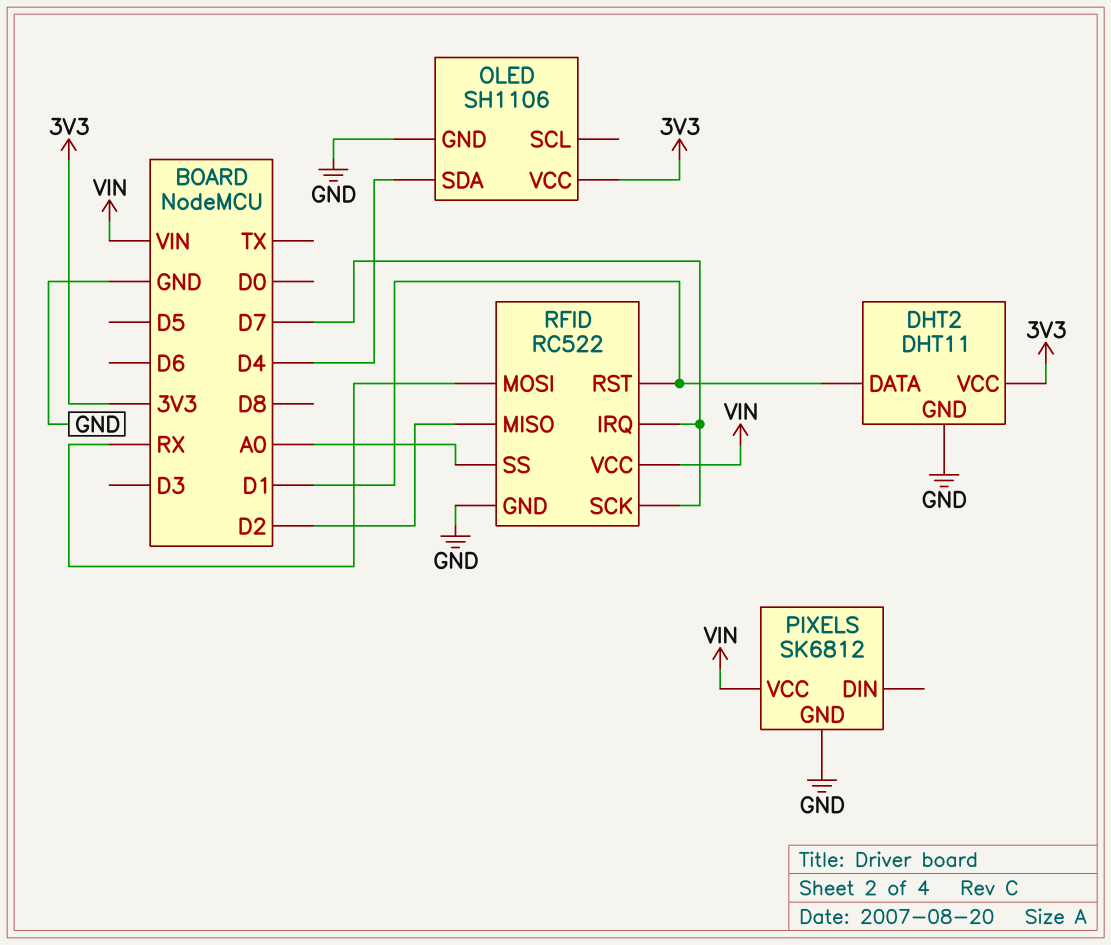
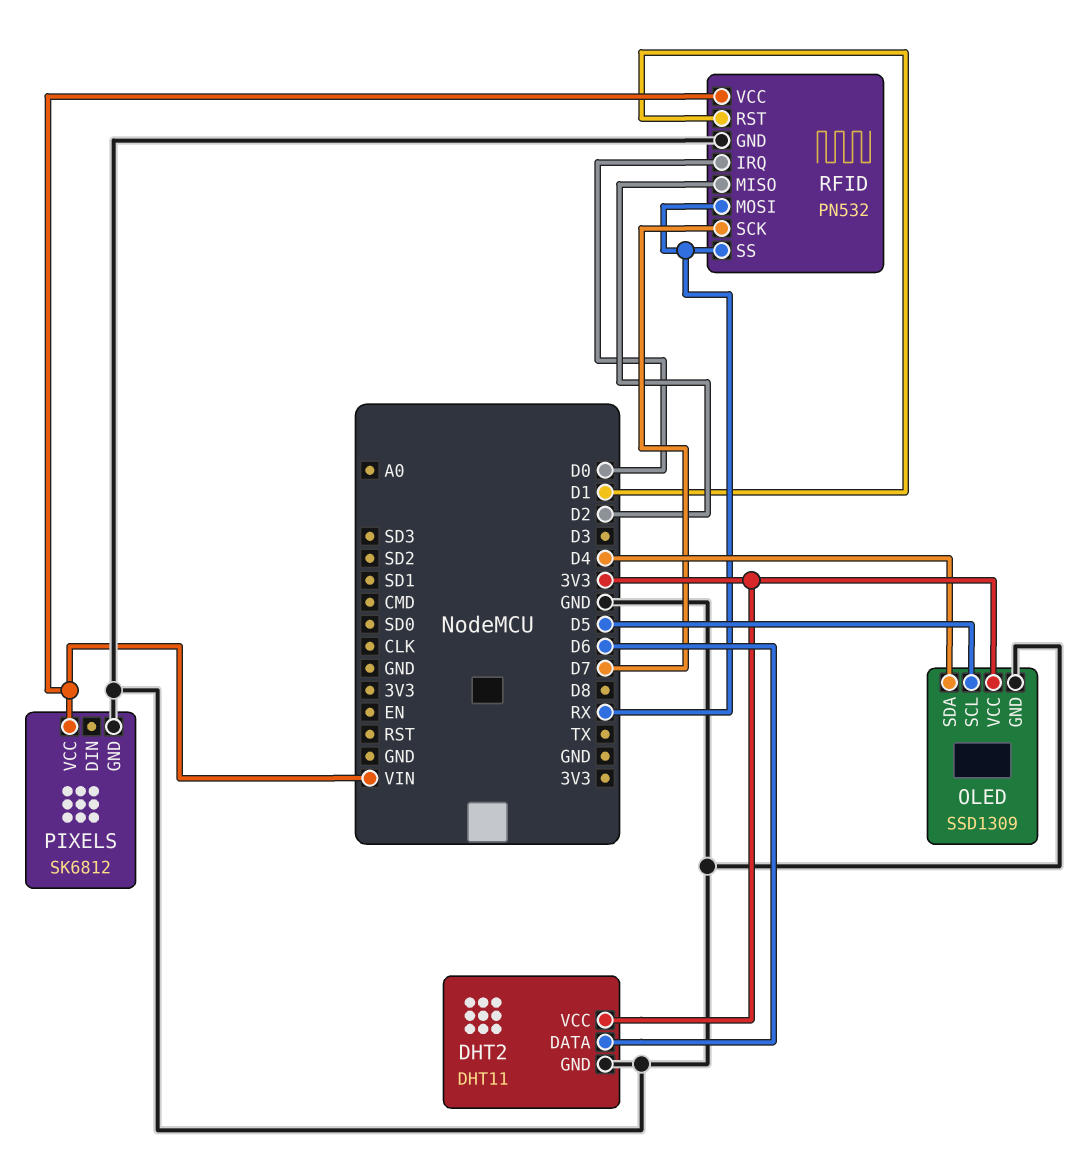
DHT2 pin DATA: D1 -> D6
OLED: SH1106 -> SSD1309
OLED pin SCL: none -> D5
RFID: RC522 -> PN532
RFID pin IRQ: D7 -> D0
RFID pin SS: A0 -> RX

